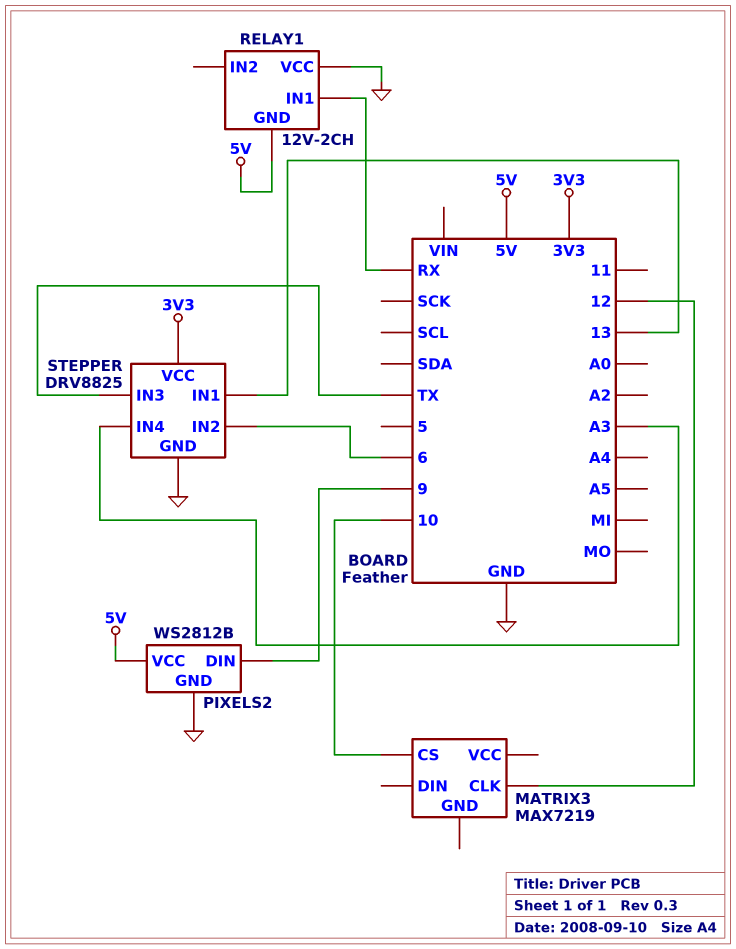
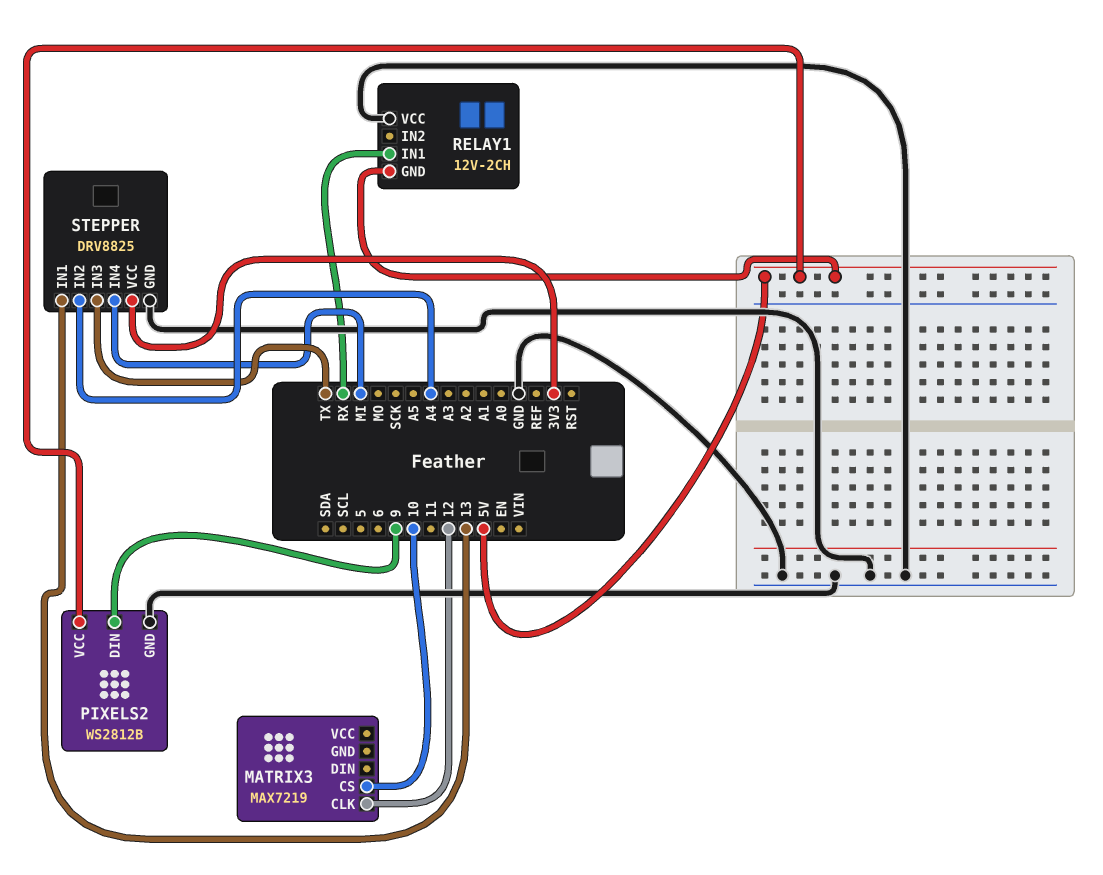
STEPPER pin IN2: 6 -> A4
STEPPER pin IN4: A3 -> MI

